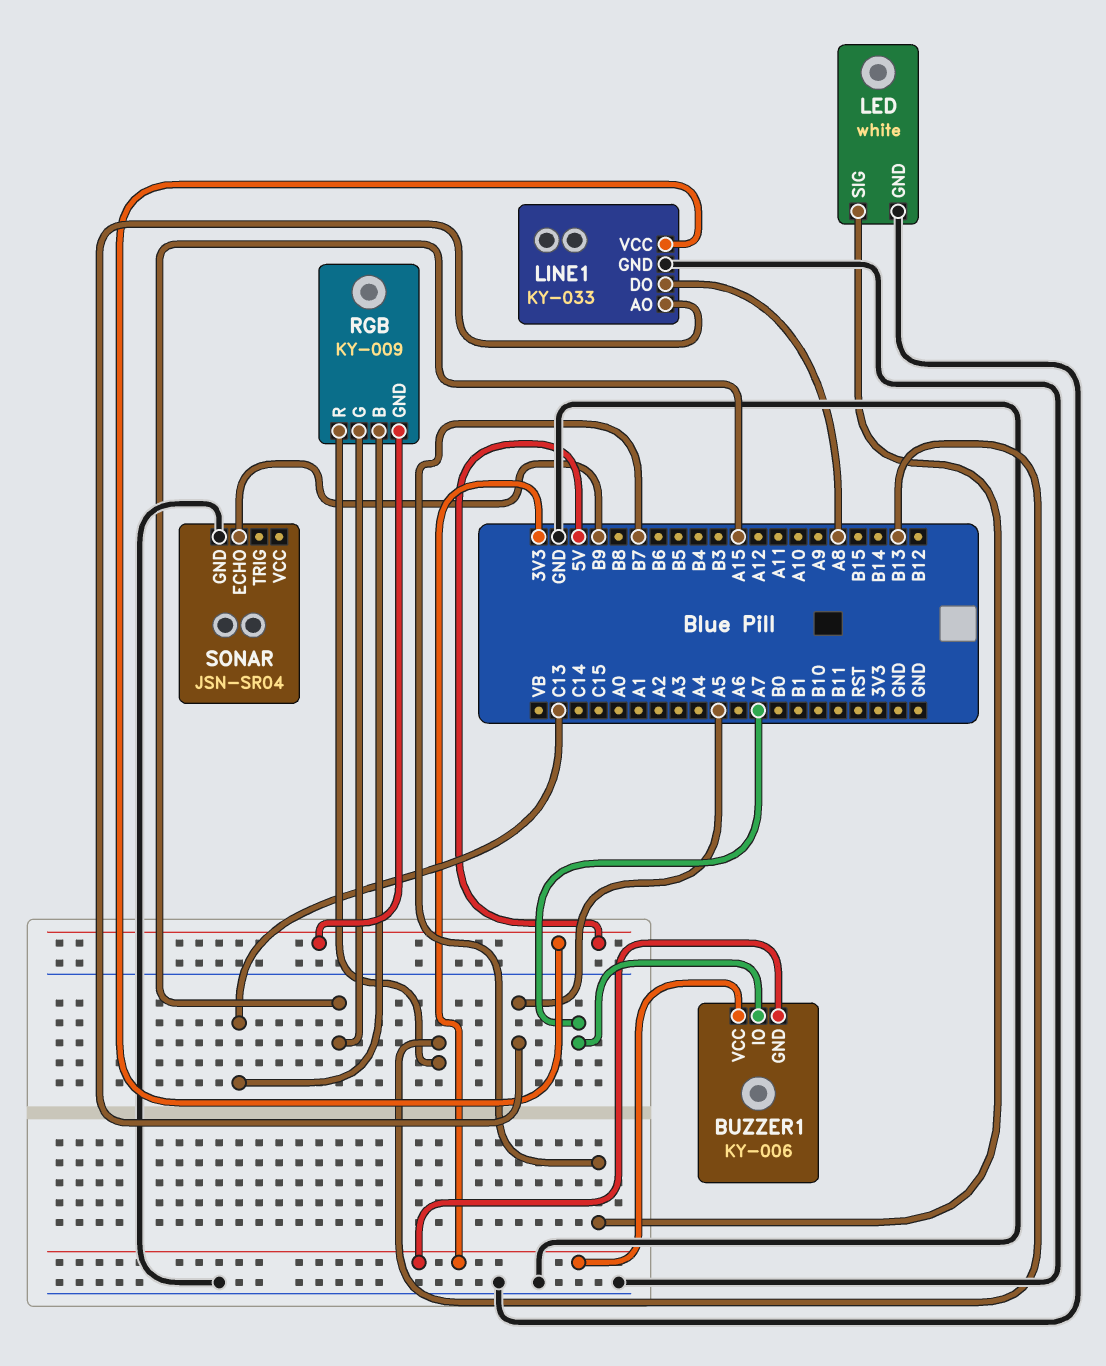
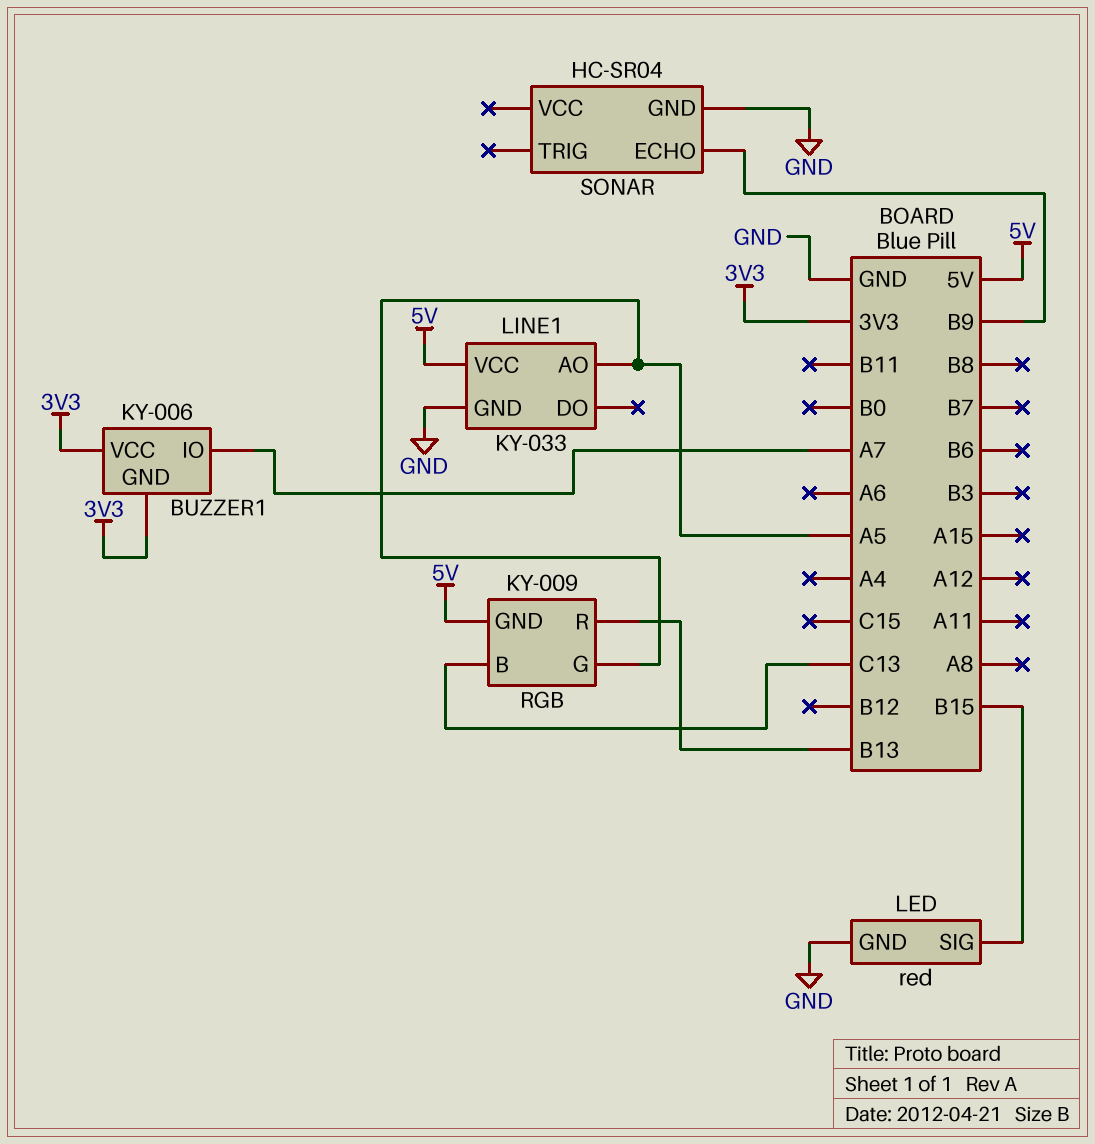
LED: white -> red
LED pin SIG: B7 -> B15
LINE1 pin DO: A8 -> none
RGB pin G: A15 -> A5
SONAR: JSN-SR04 -> HC-SR04

